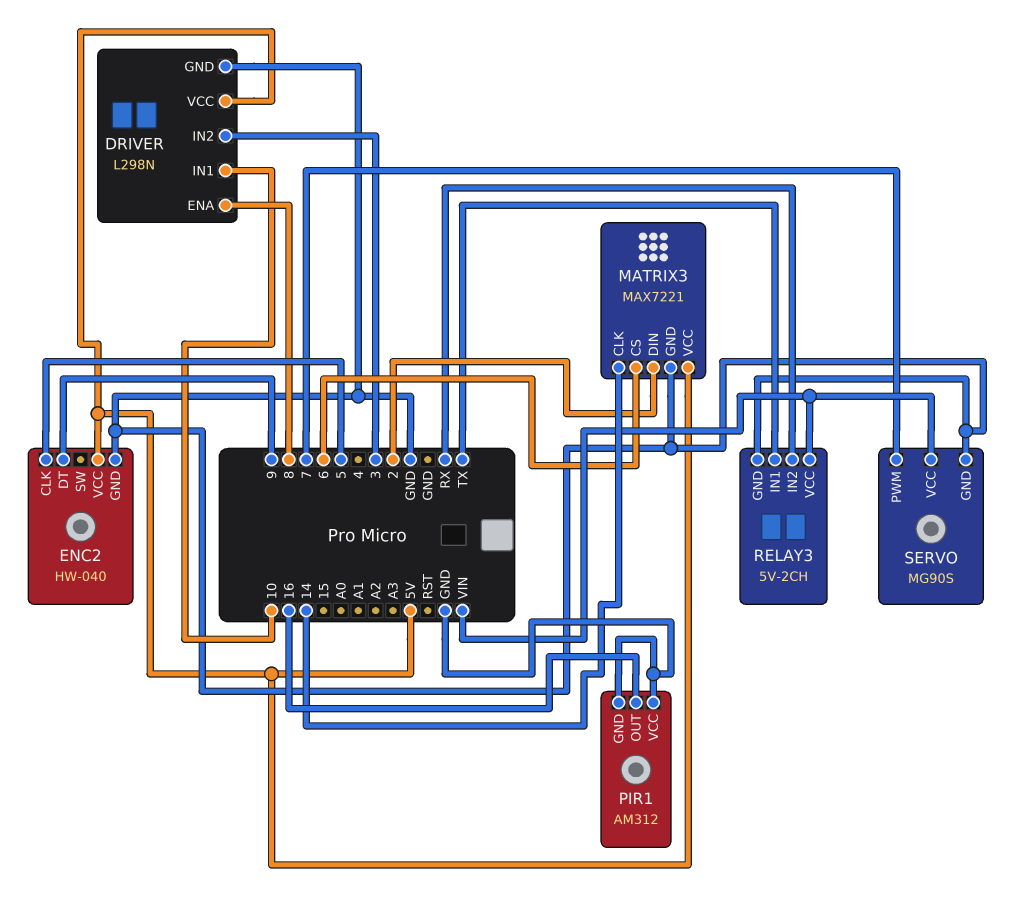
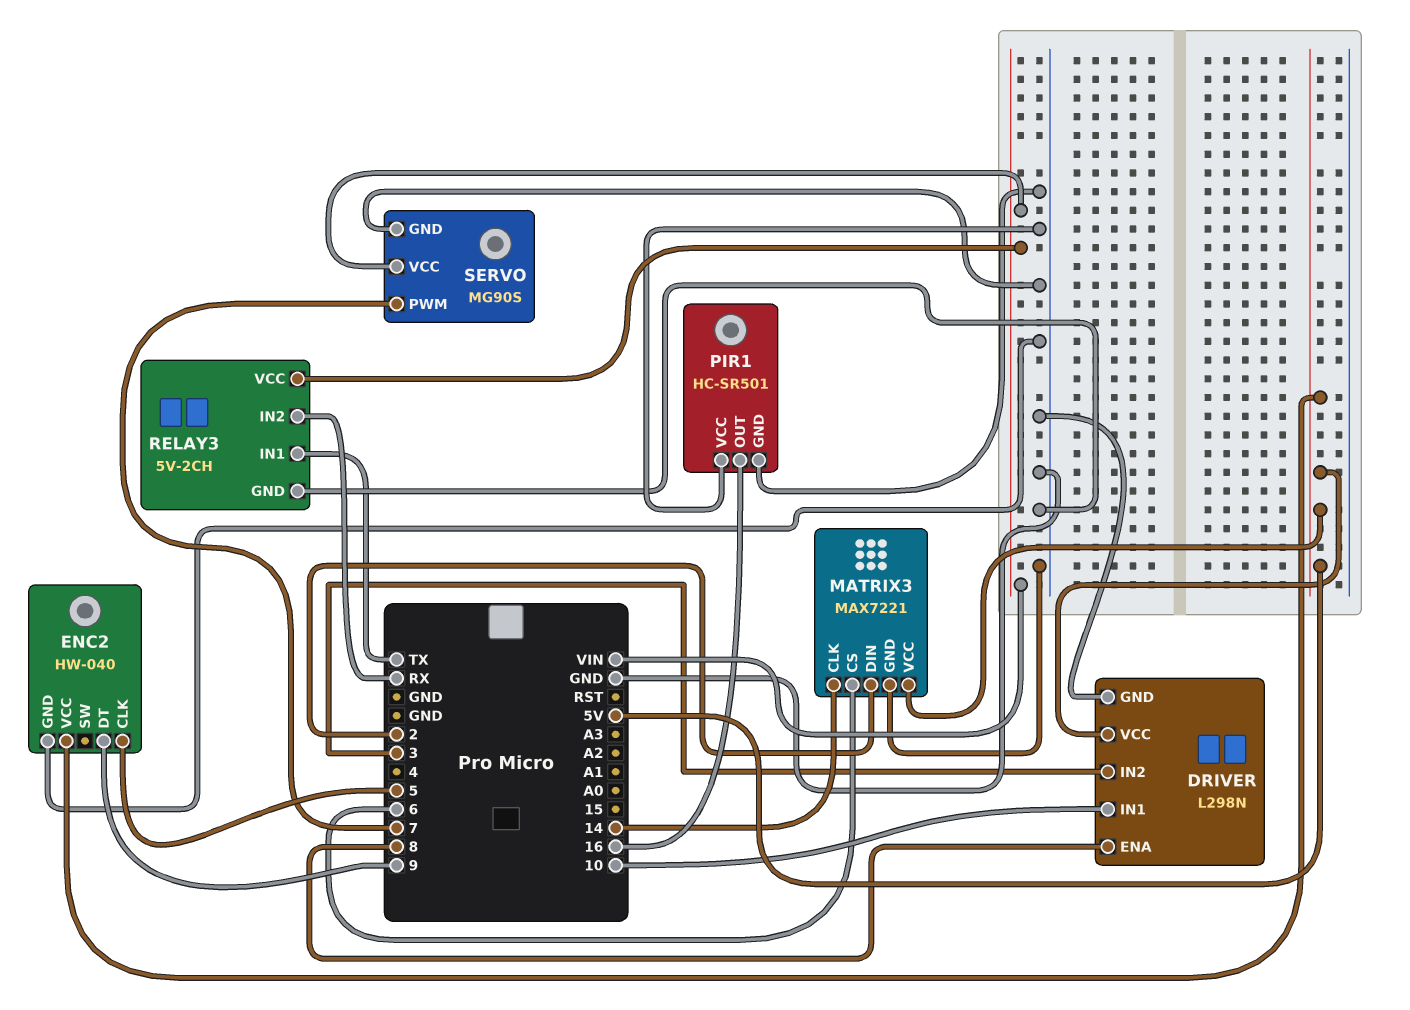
PIR1: AM312 -> HC-SR501

